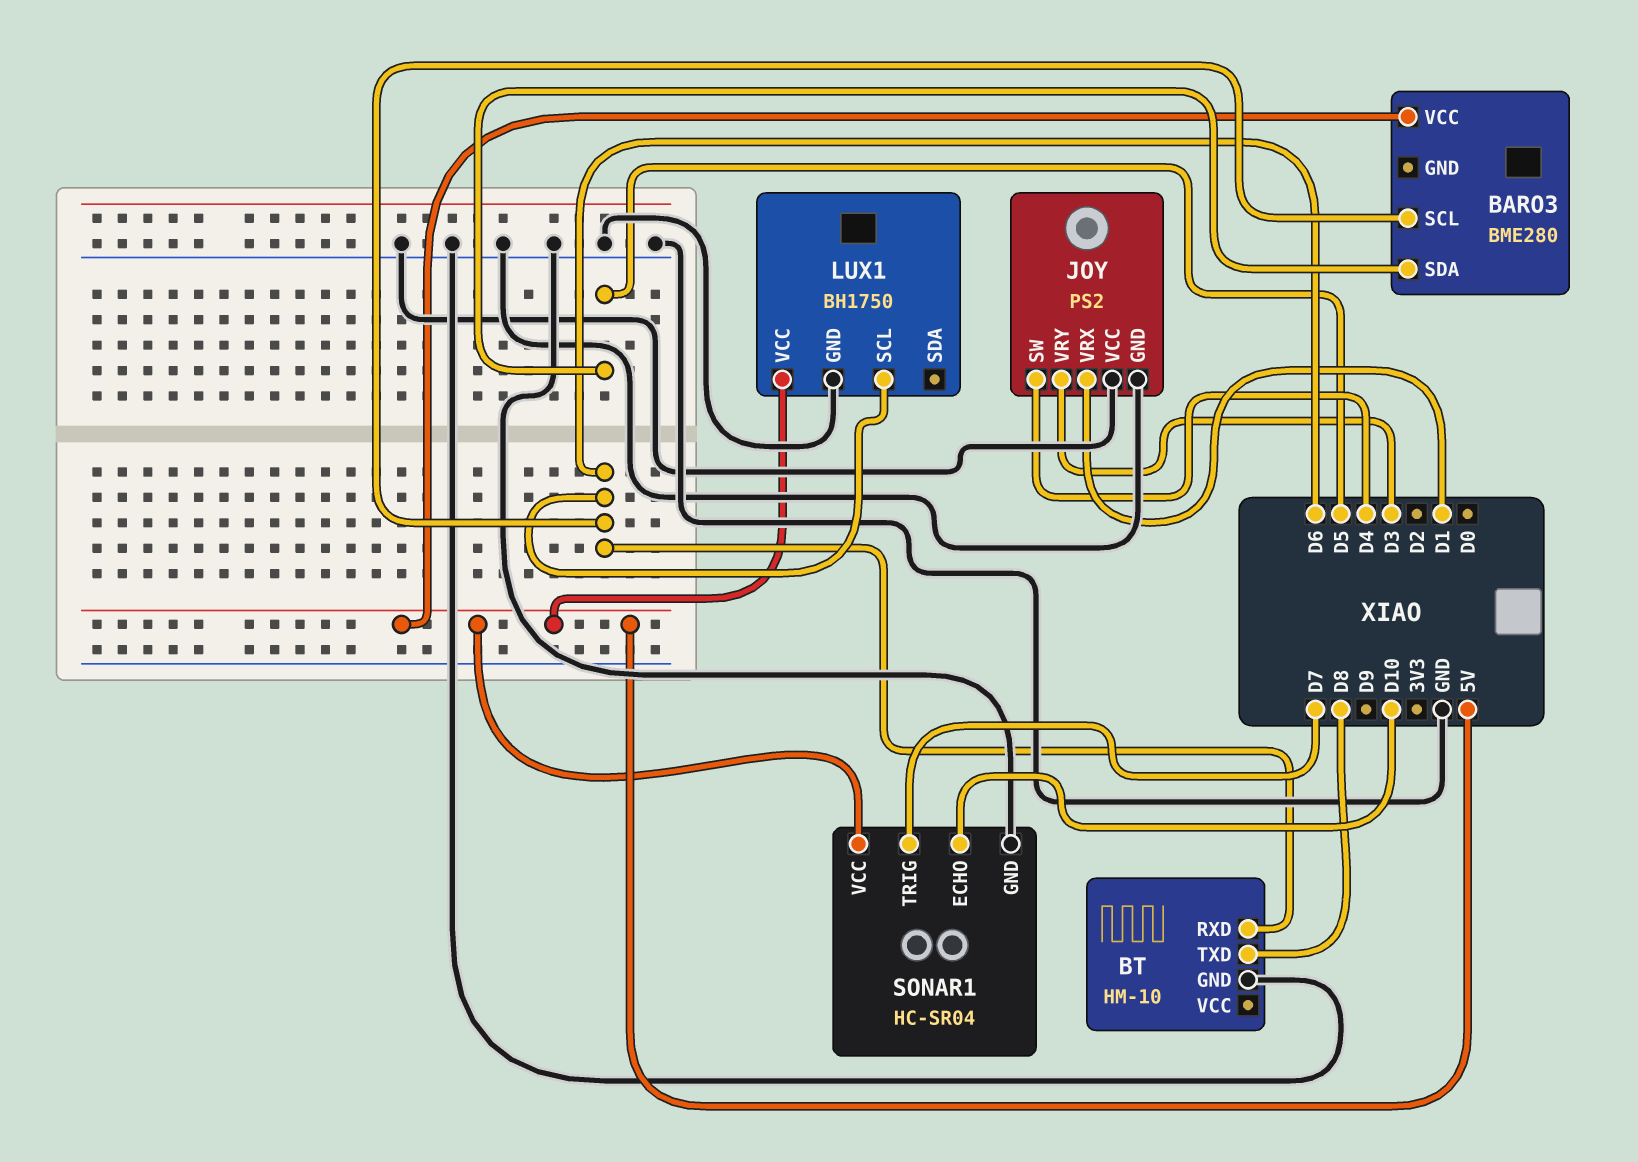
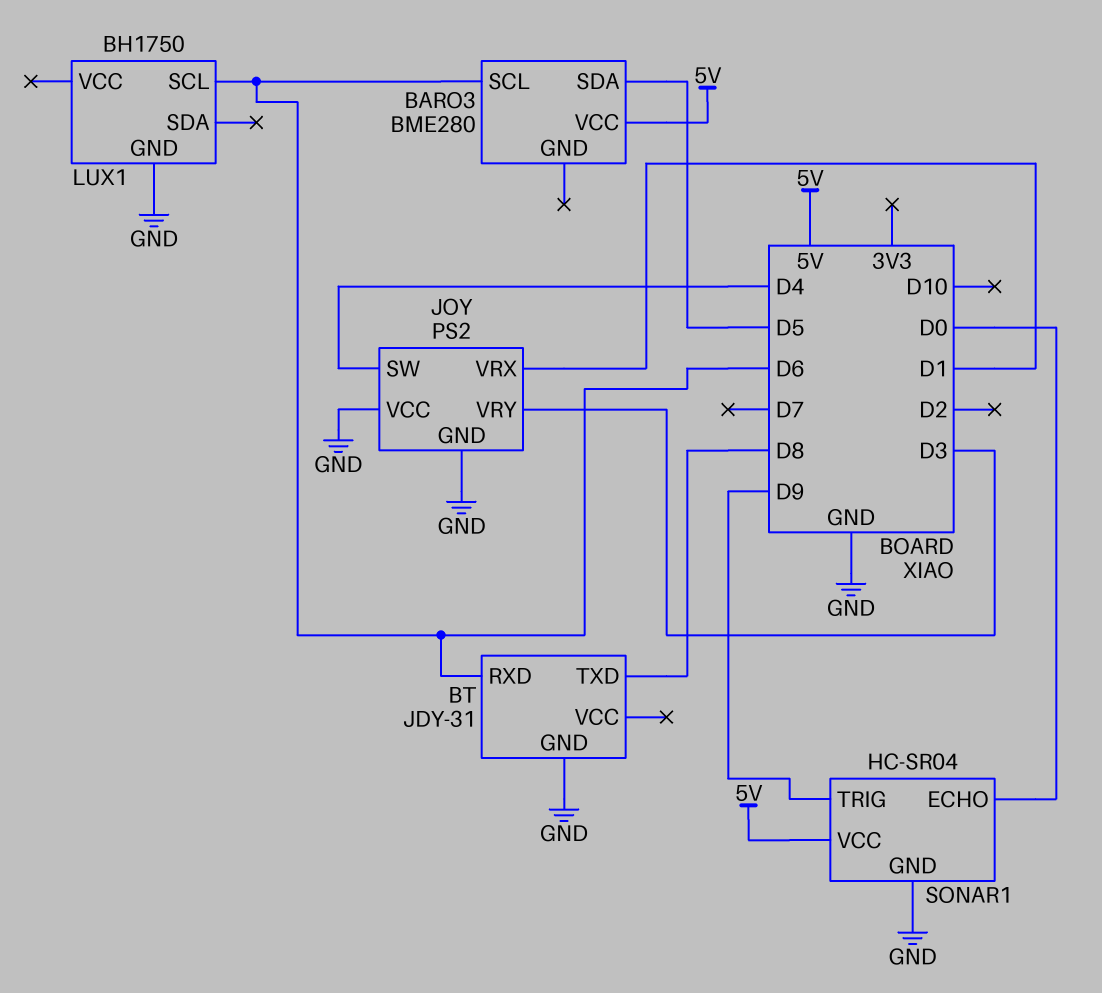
BT: HM-10 -> JDY-31
LUX1 pin VCC: 5V -> none
SONAR1 pin ECHO: D10 -> D0
SONAR1 pin TRIG: D7 -> D9

